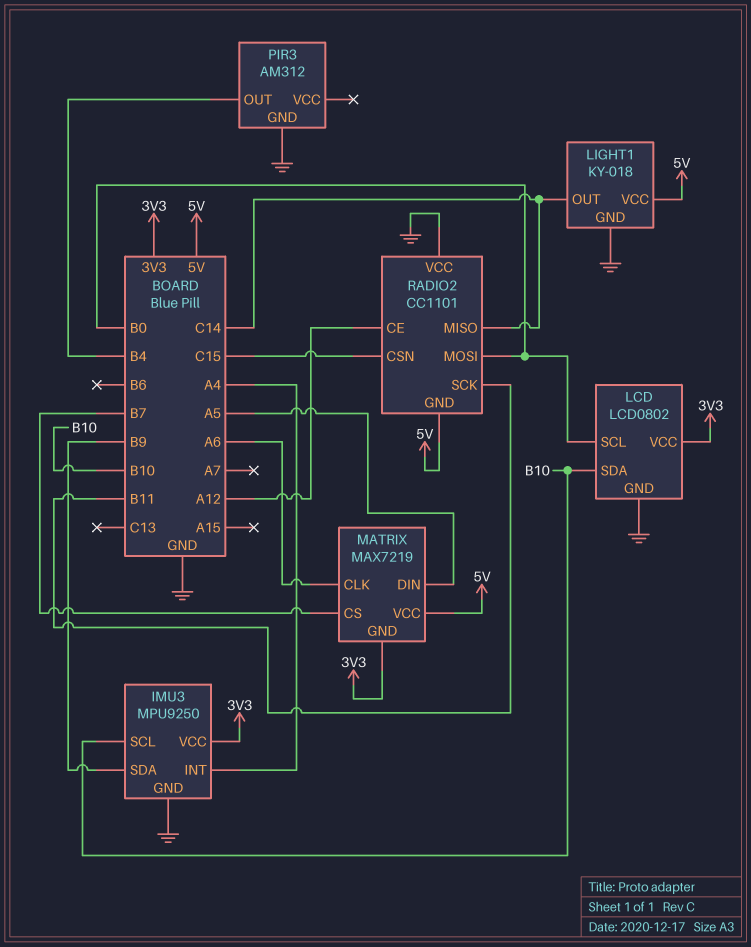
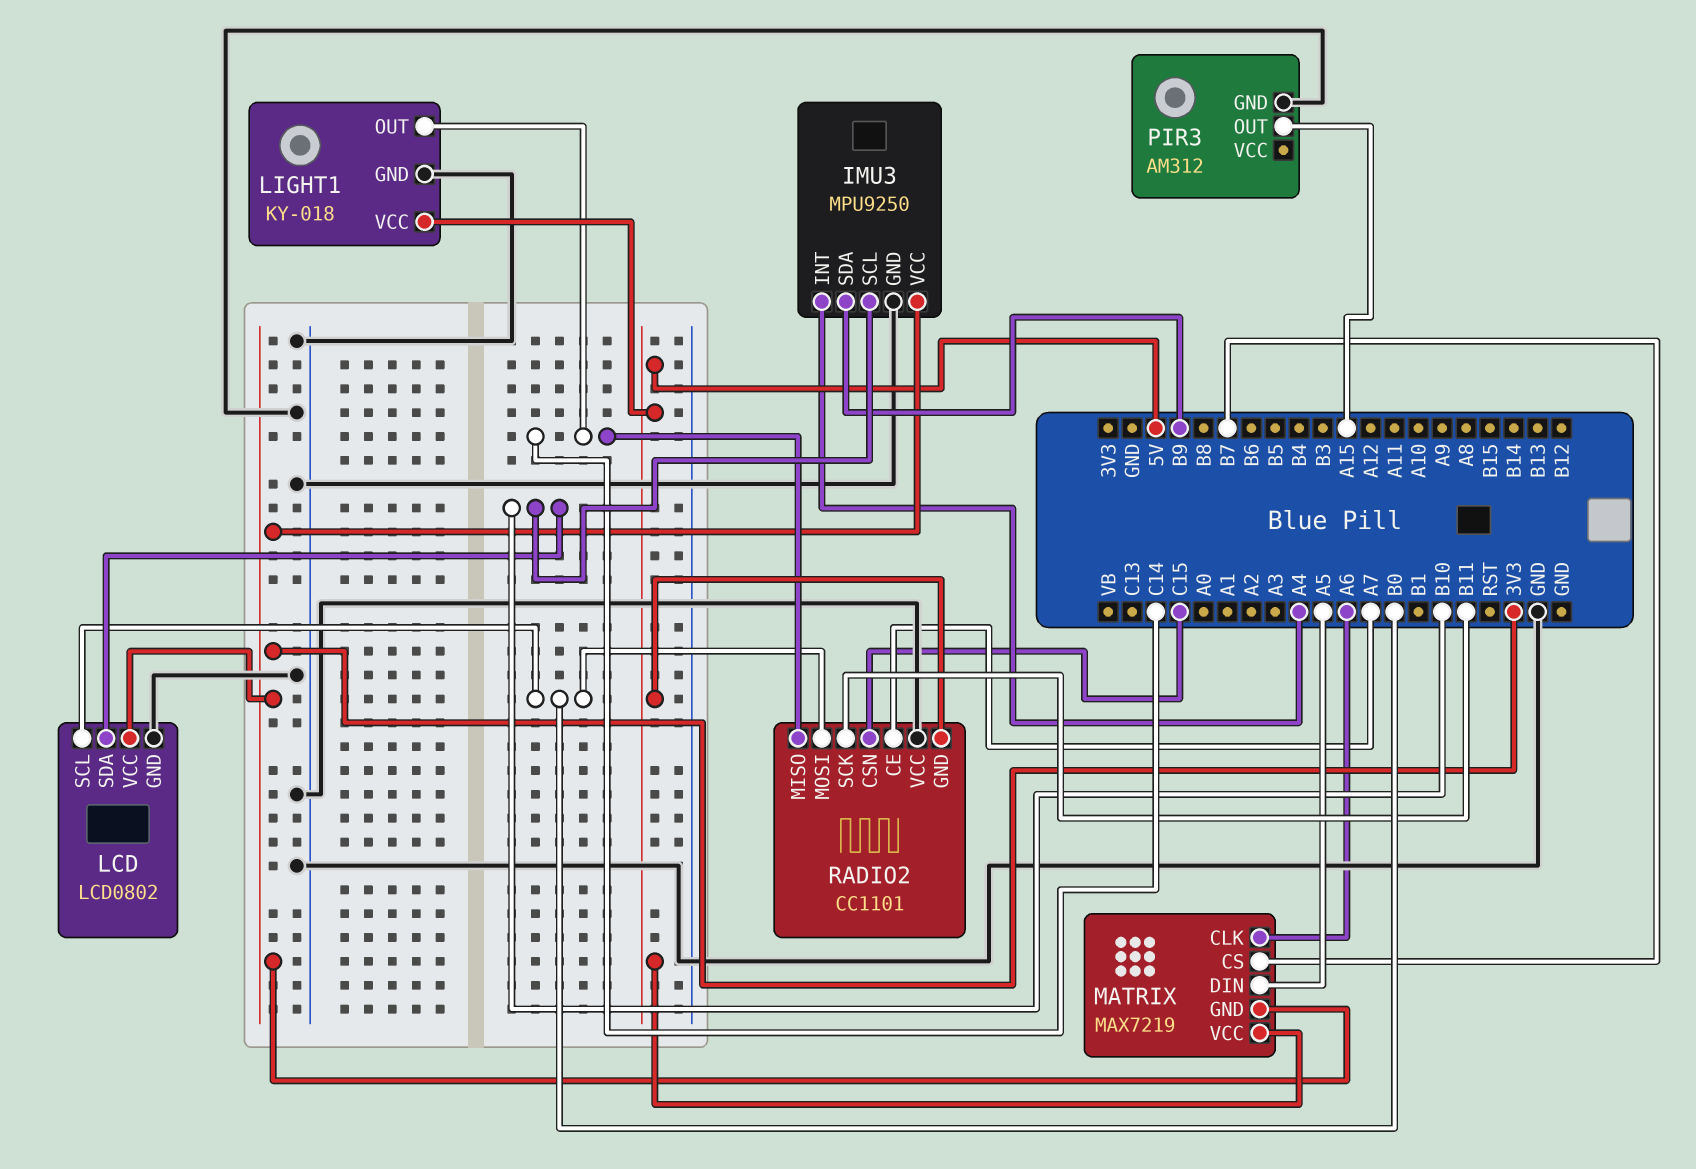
PIR3 pin OUT: B4 -> A15
RADIO2 pin CE: A12 -> A7

